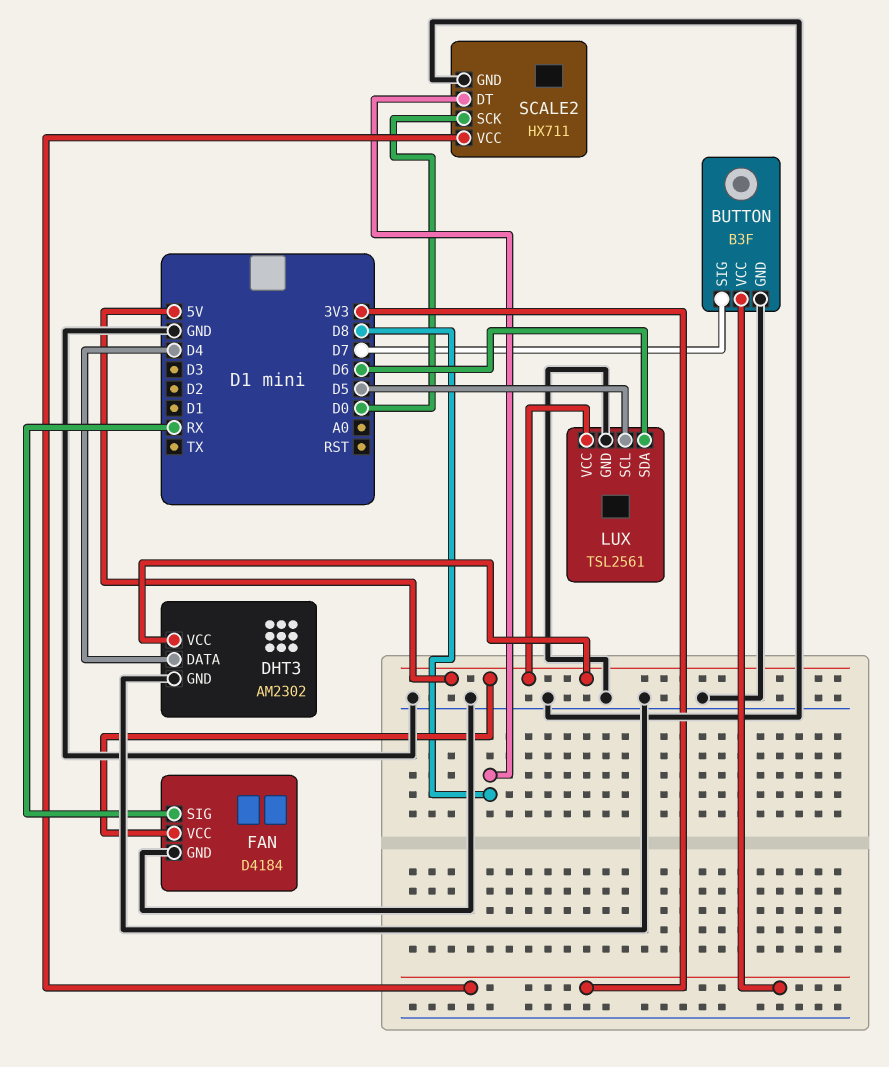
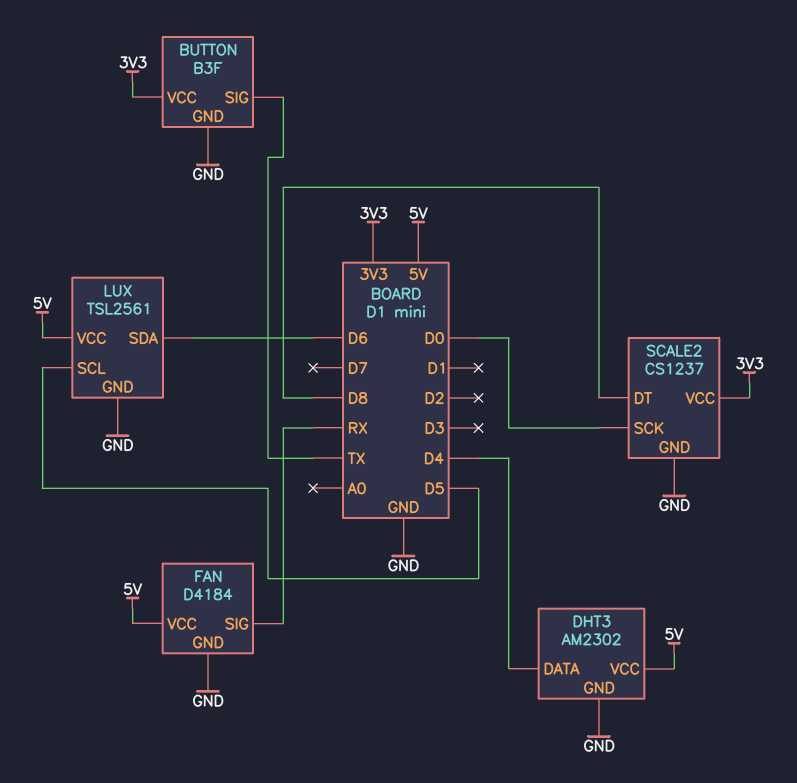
BUTTON pin SIG: D7 -> TX
SCALE2: HX711 -> CS1237

